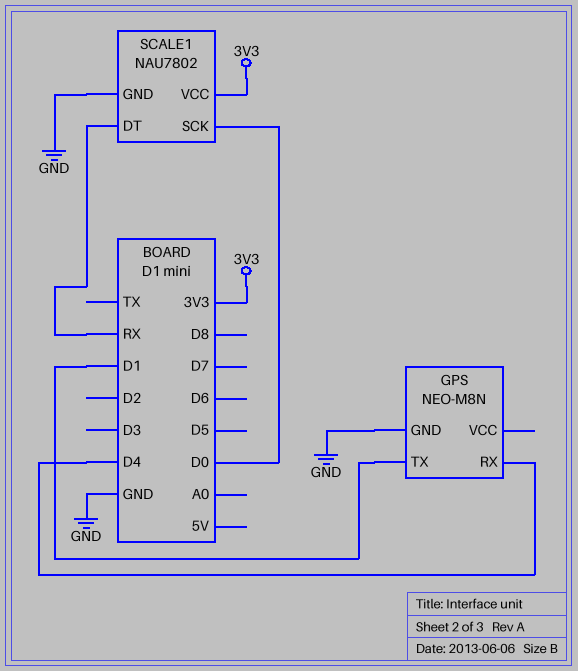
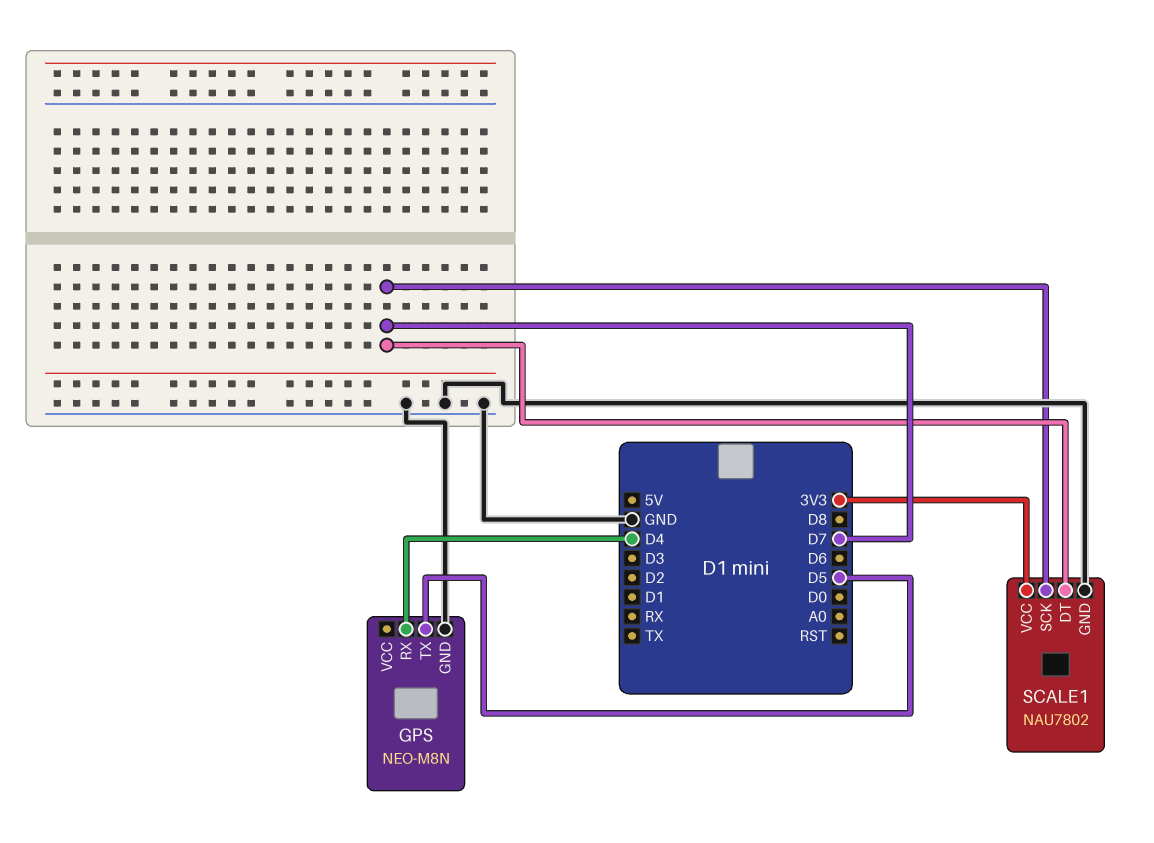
GPS pin TX: D1 -> D5
SCALE1 pin DT: RX -> D7
SCALE1 pin SCK: D0 -> D7

